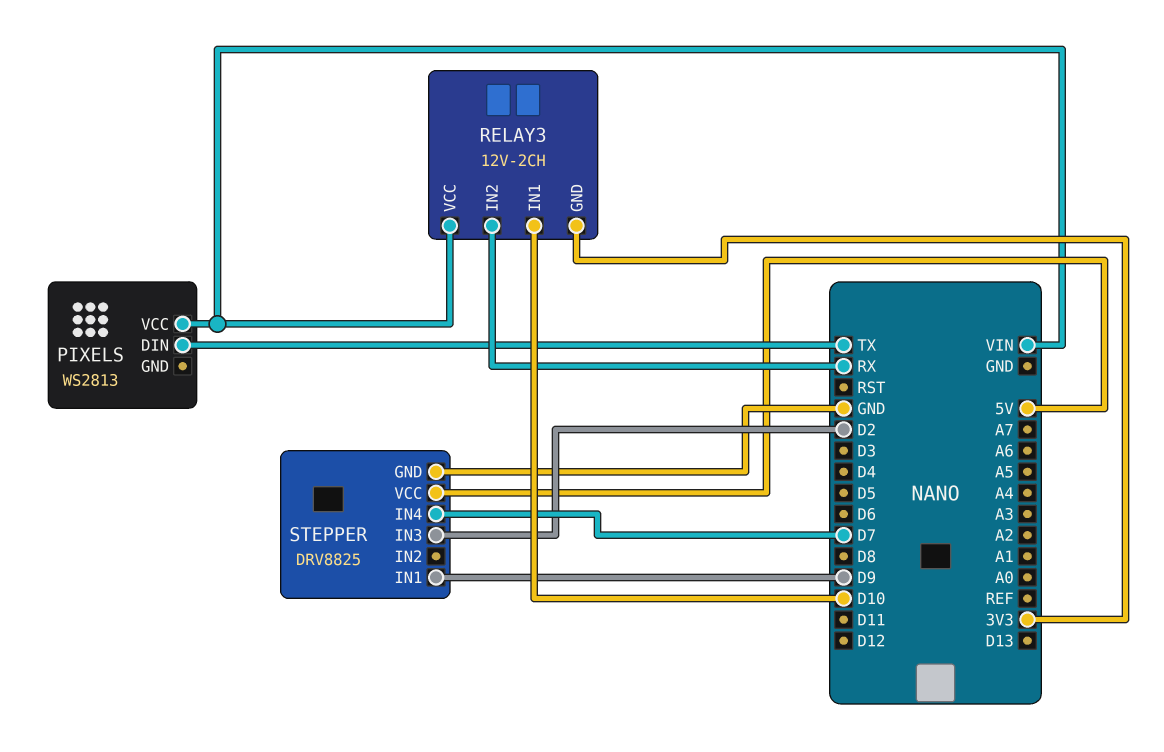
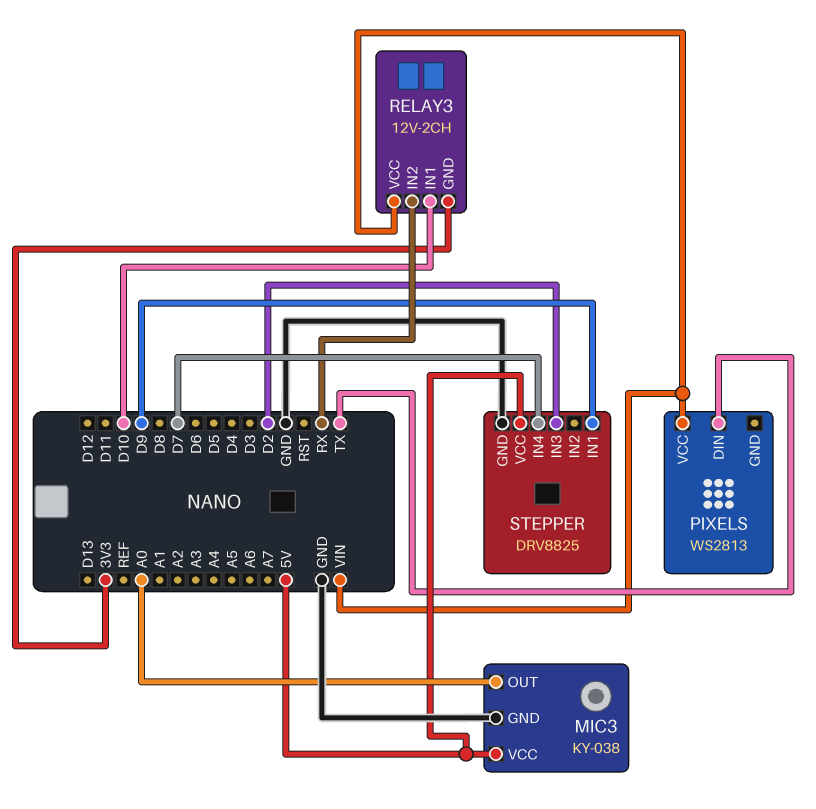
MIC3: none -> KY-038
MIC3 pin GND: none -> GND
MIC3 pin OUT: none -> A0
MIC3 pin VCC: none -> 5V

